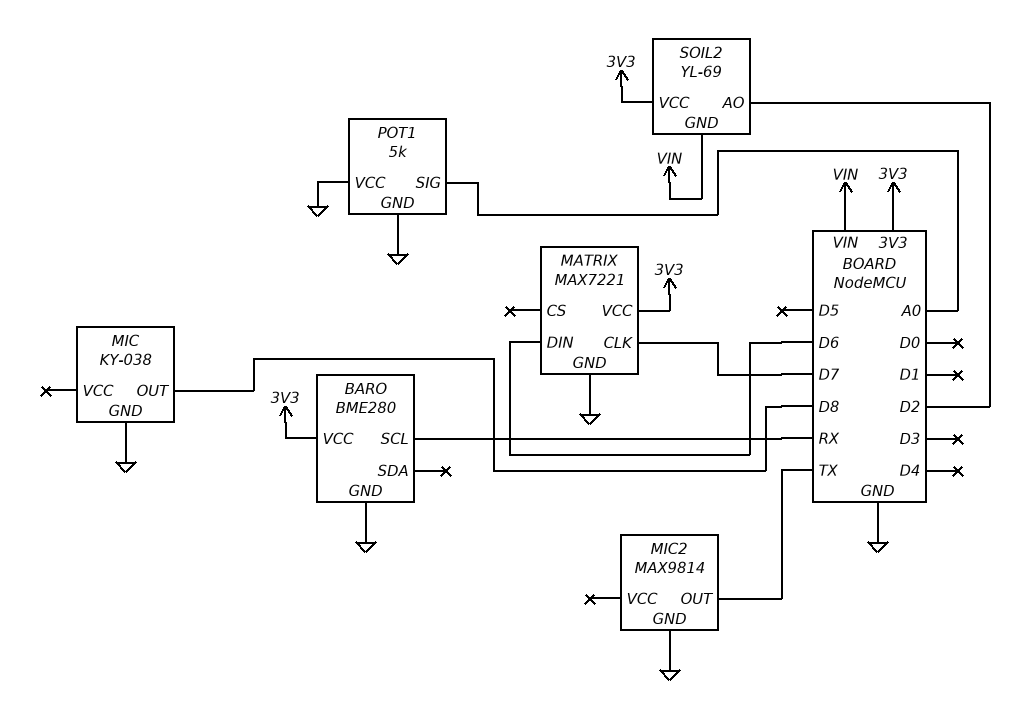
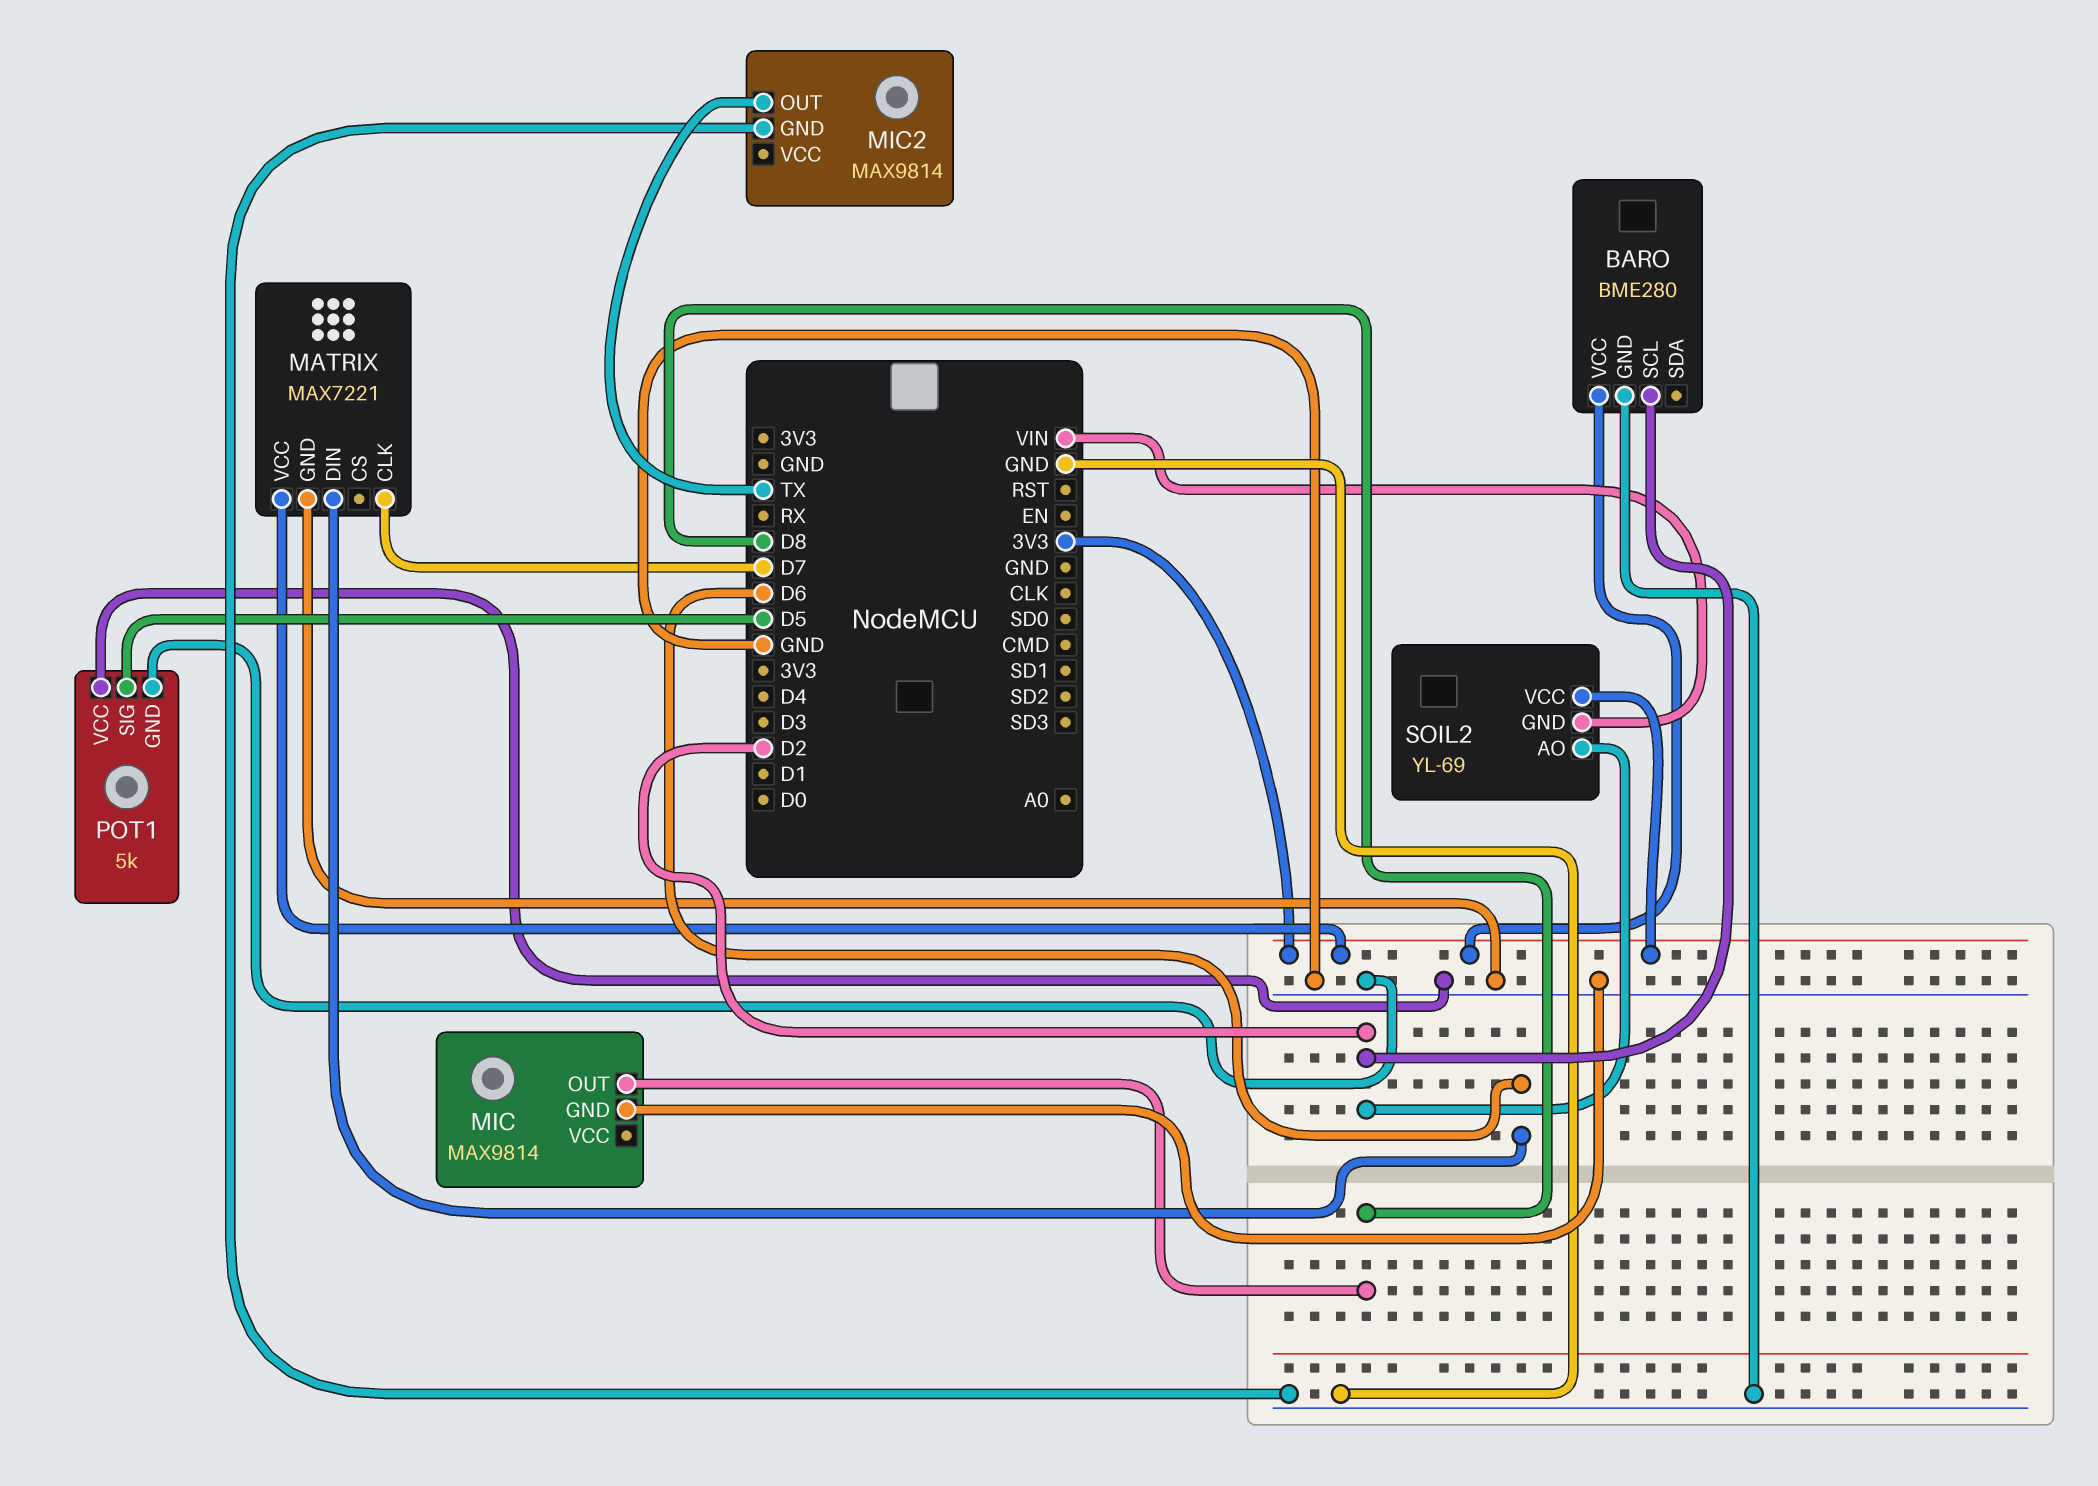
BARO pin SCL: RX -> D2
MIC: KY-038 -> MAX9814
POT1 pin SIG: A0 -> D5

